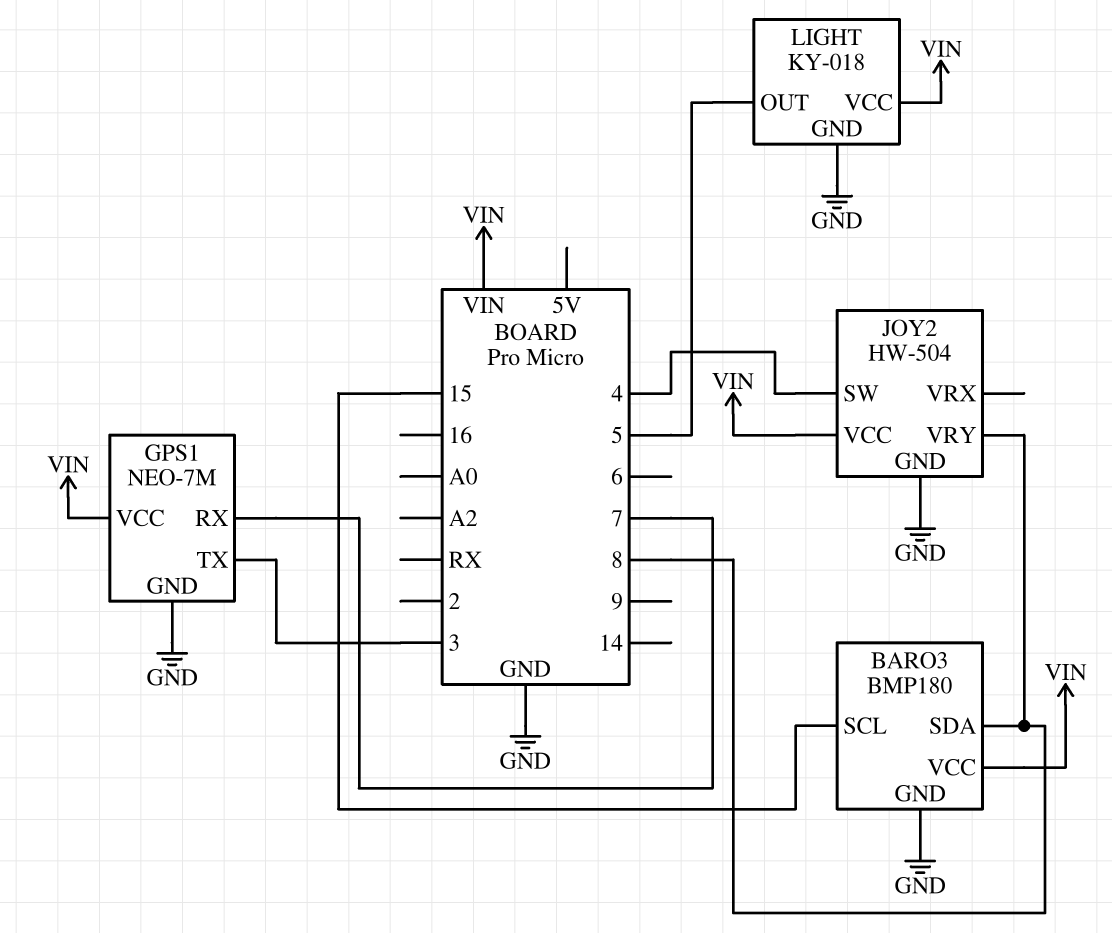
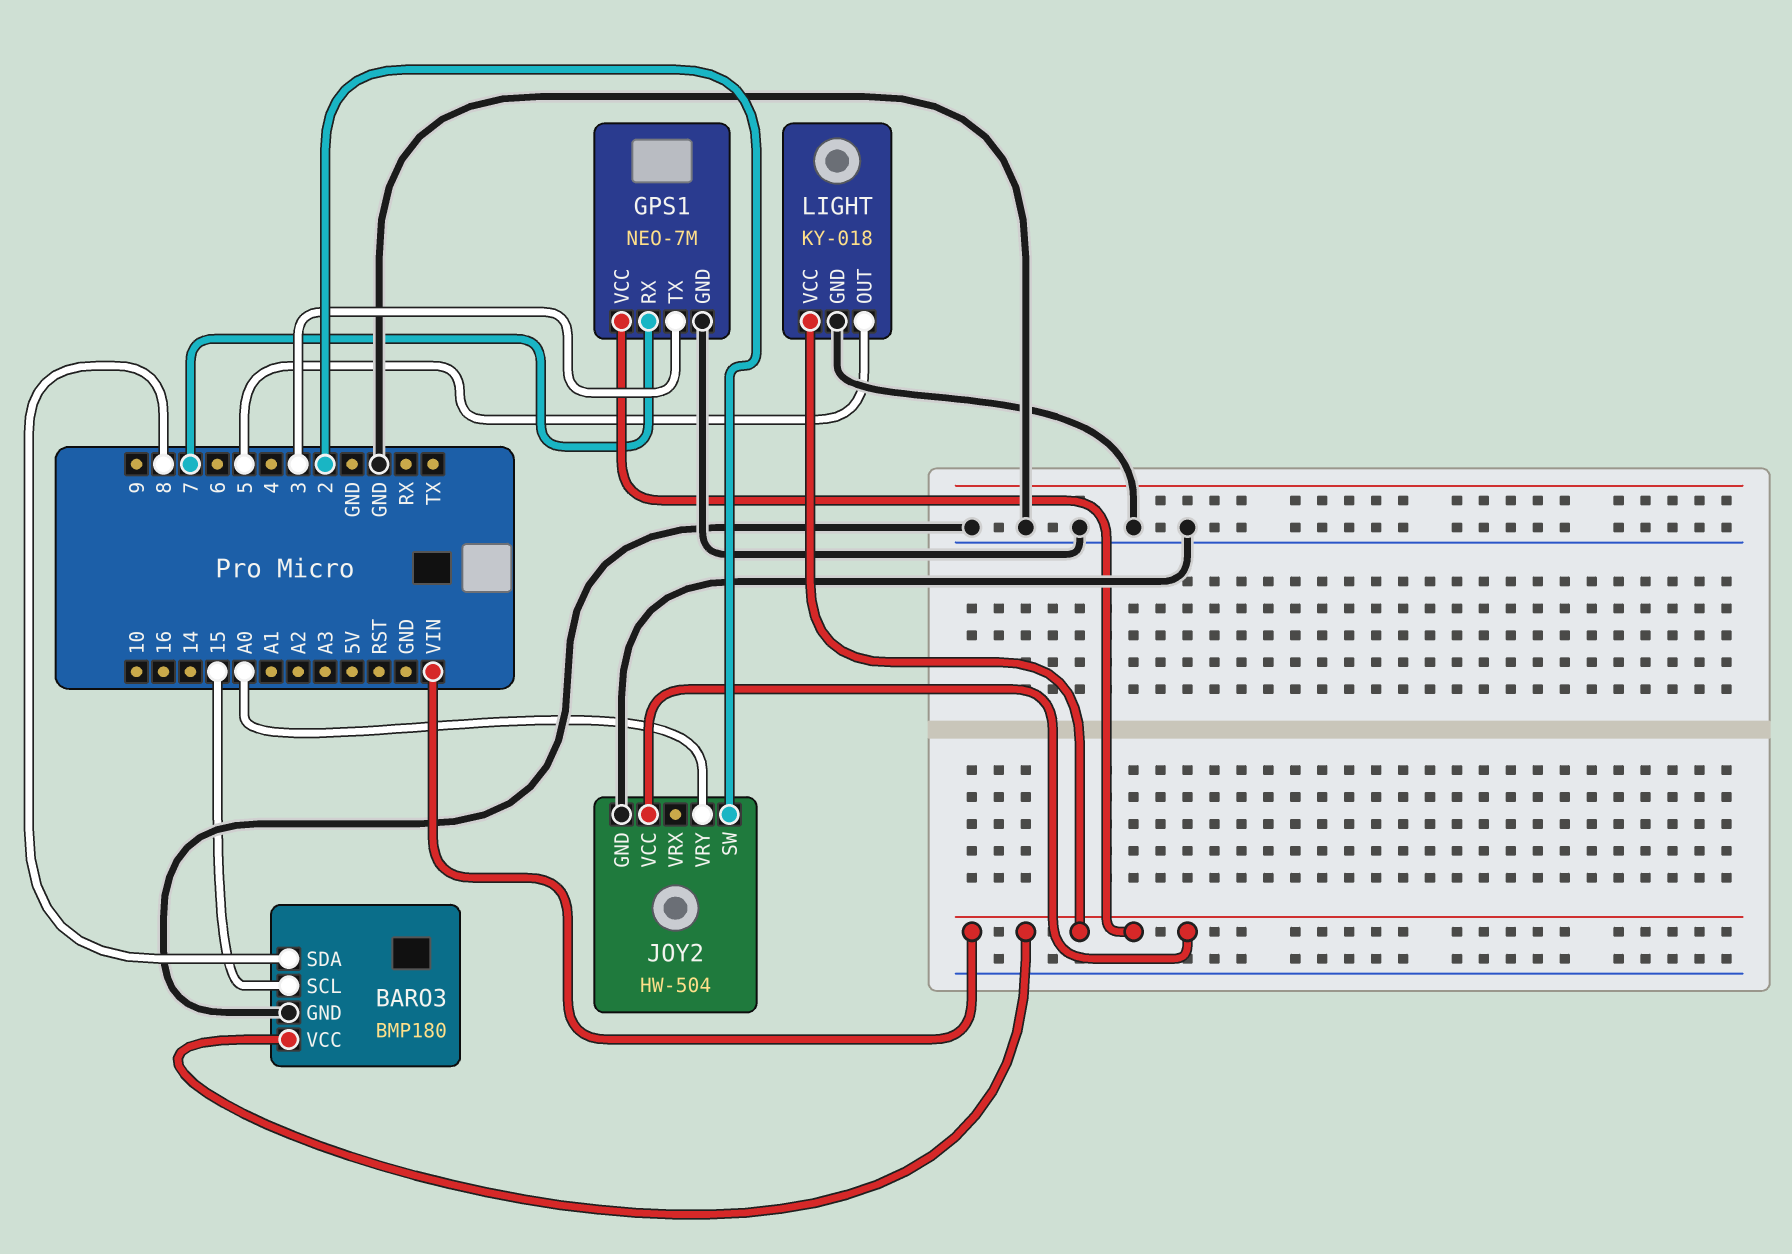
JOY2 pin SW: 4 -> 2
JOY2 pin VRY: 8 -> A0

